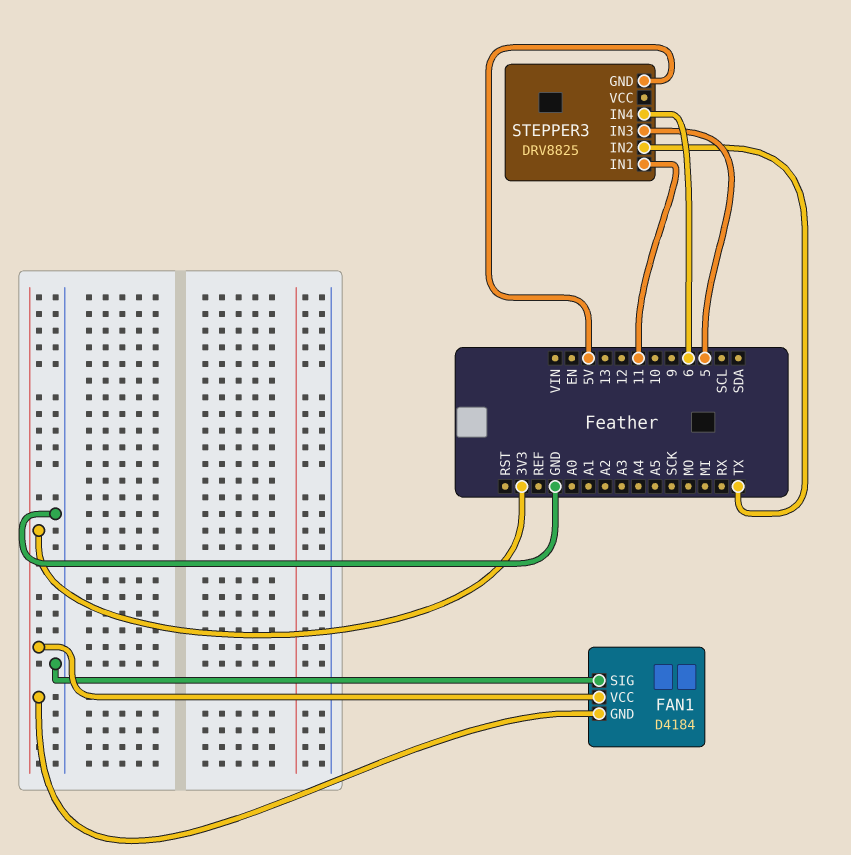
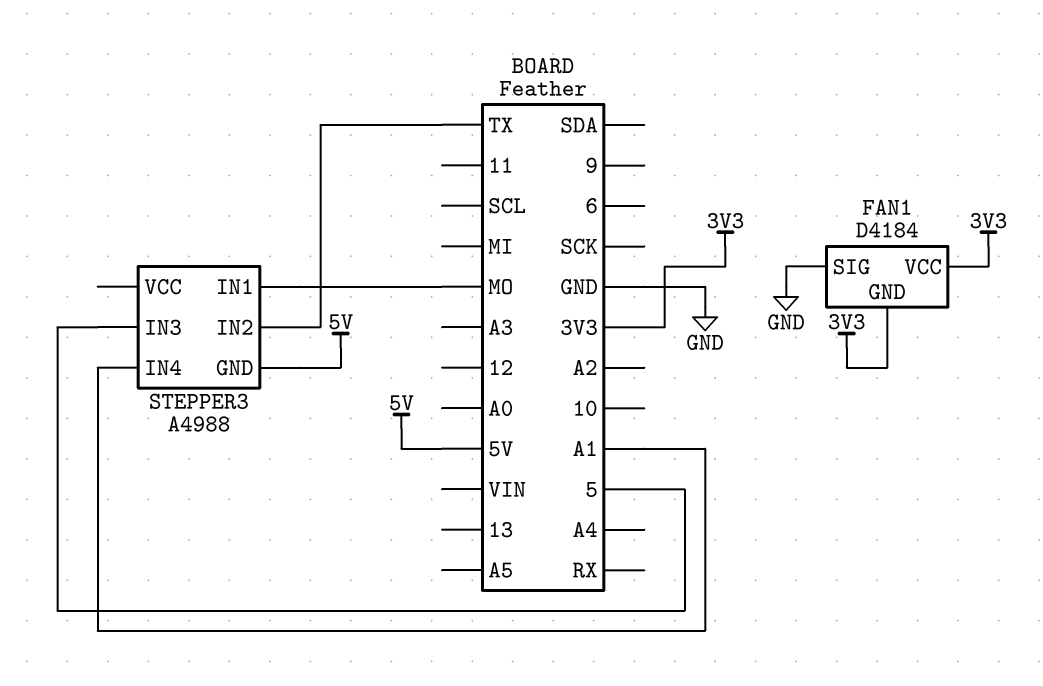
STEPPER3: DRV8825 -> A4988
STEPPER3 pin IN1: 11 -> MO
STEPPER3 pin IN4: 6 -> A1

